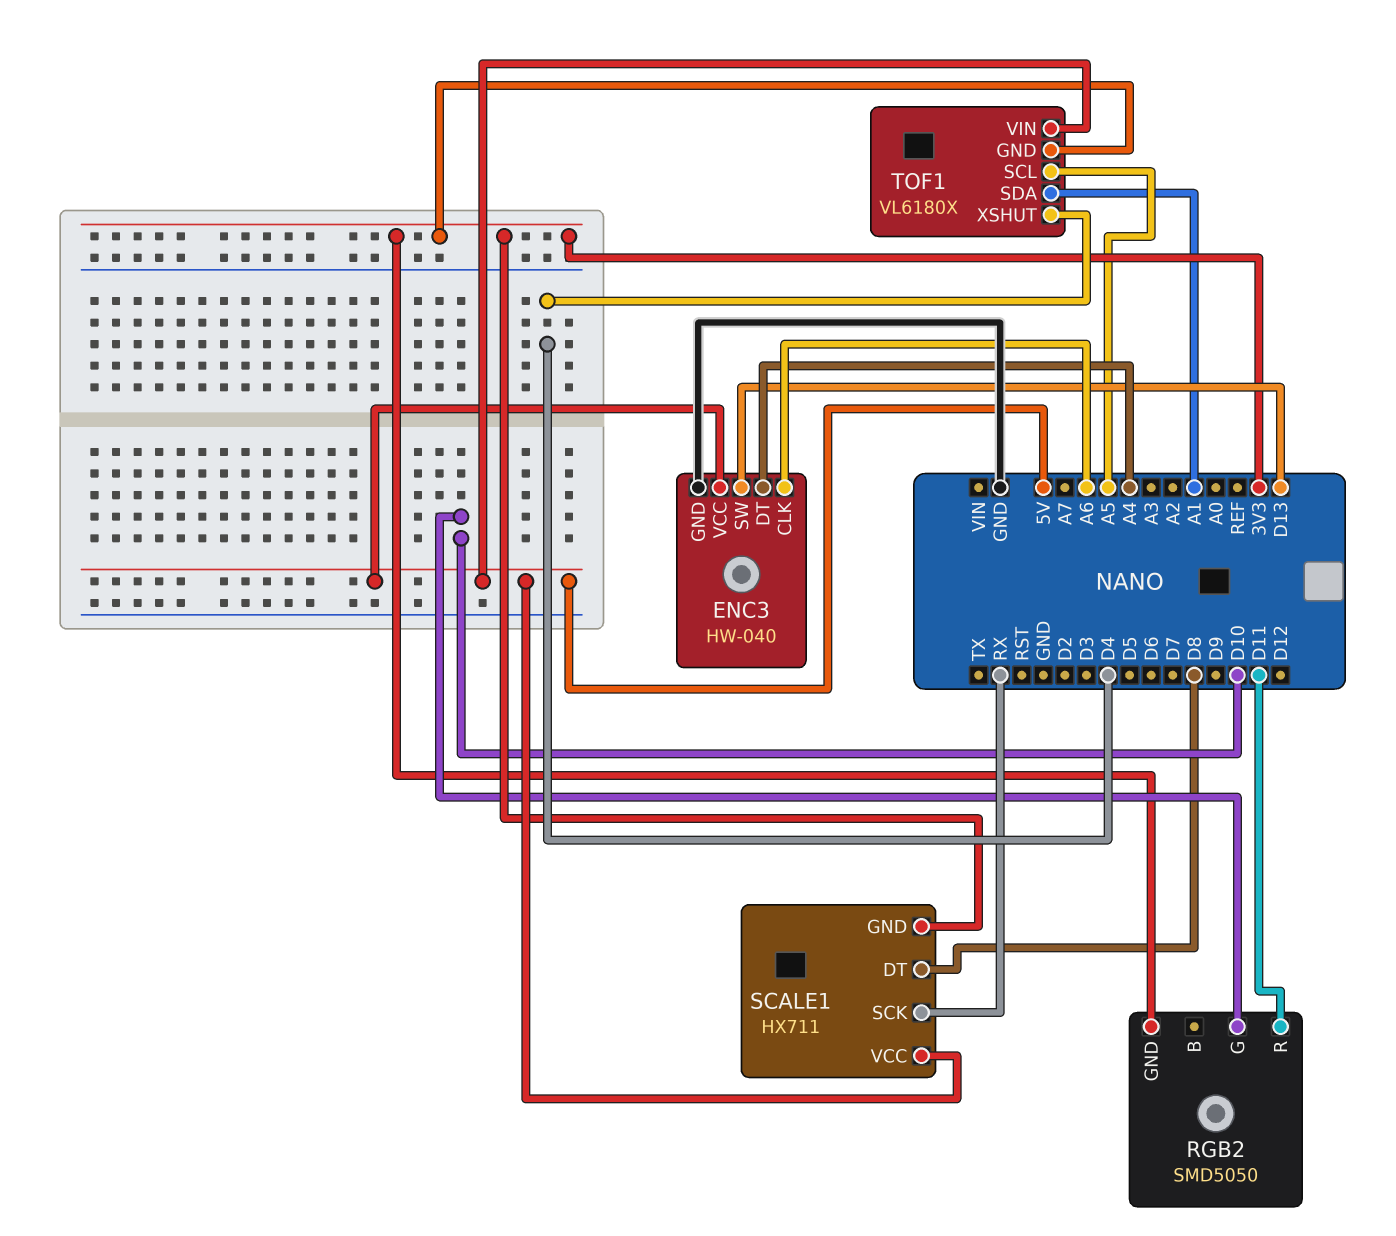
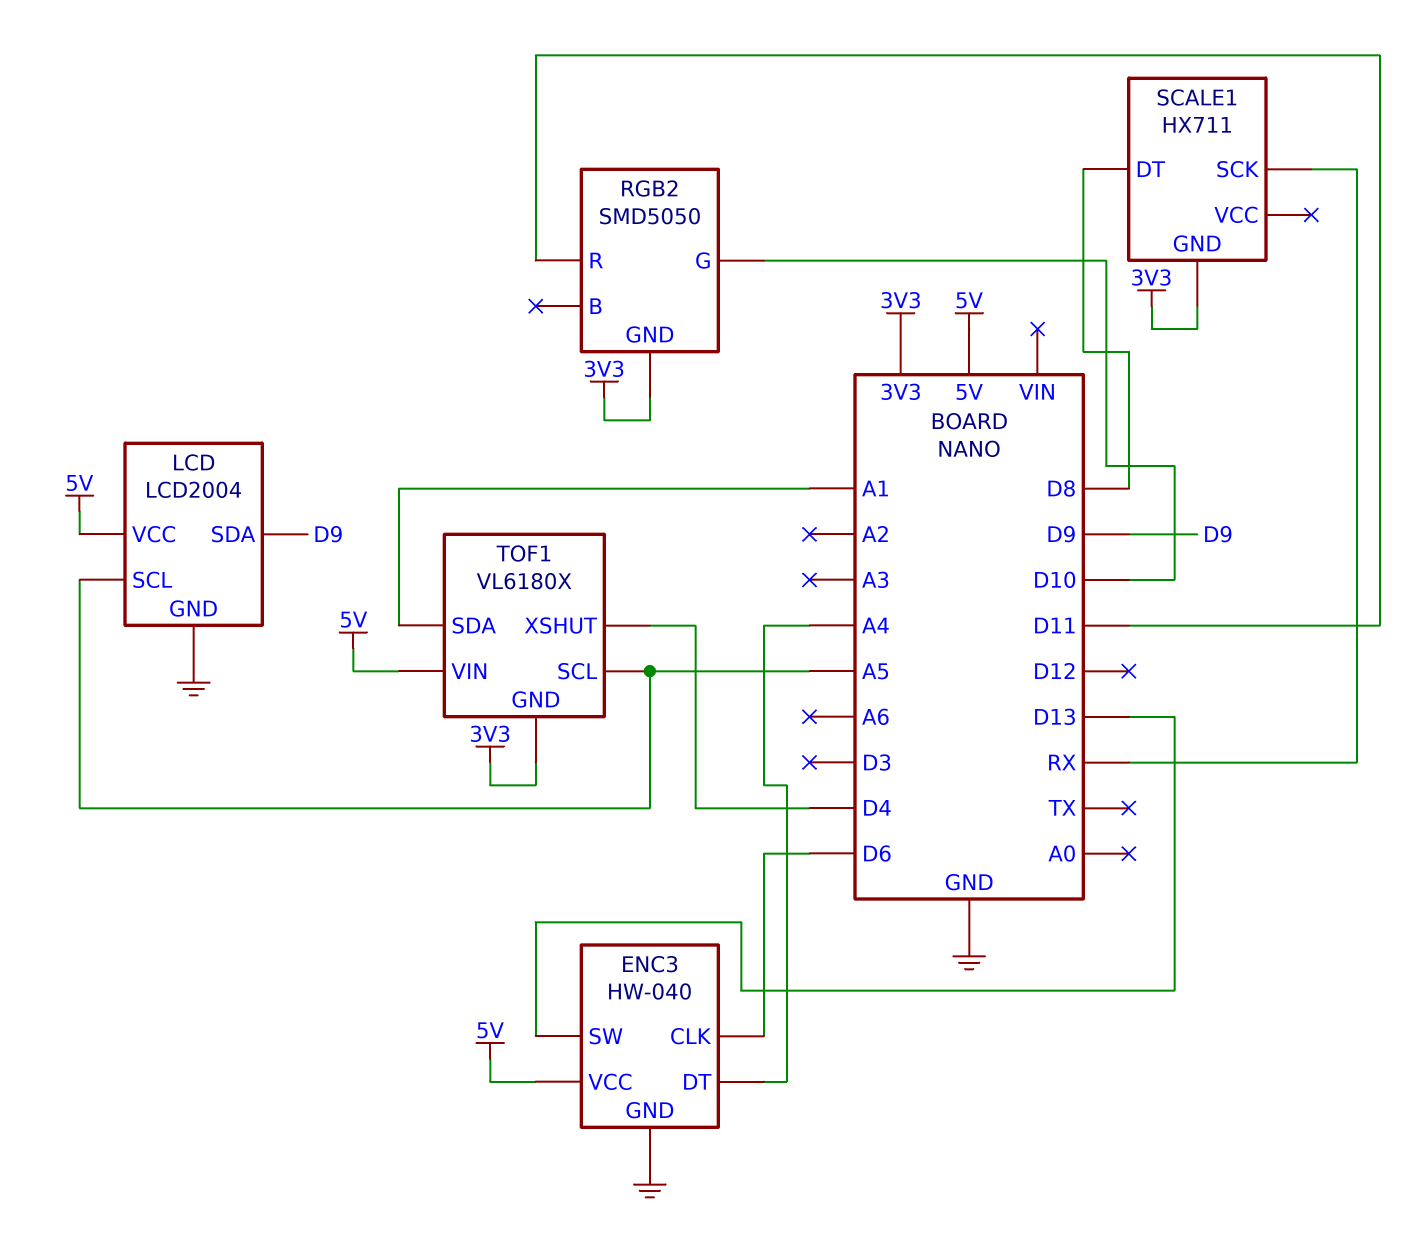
ENC3 pin CLK: A6 -> D6
LCD: none -> LCD2004
LCD pin GND: none -> GND
LCD pin SCL: none -> A5
LCD pin SDA: none -> D9
LCD pin VCC: none -> 5V
SCALE1 pin VCC: 5V -> none

